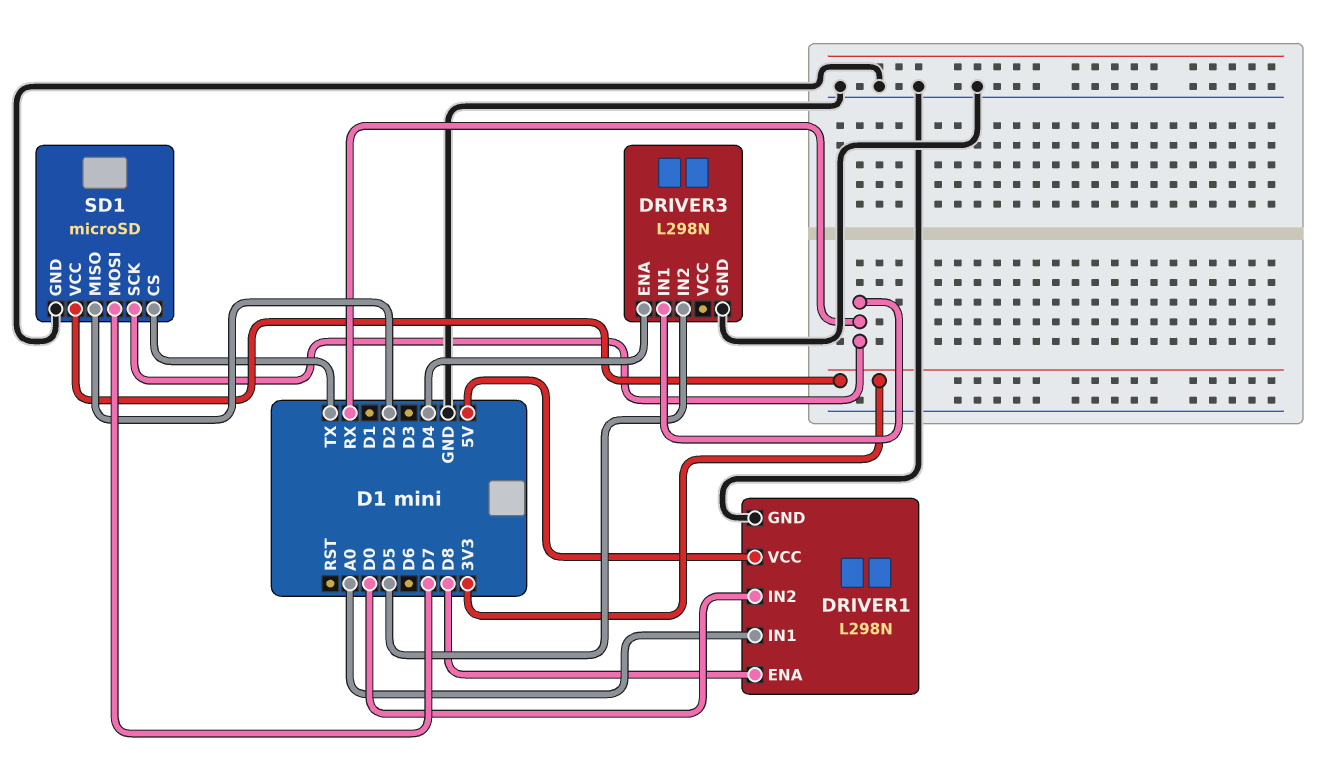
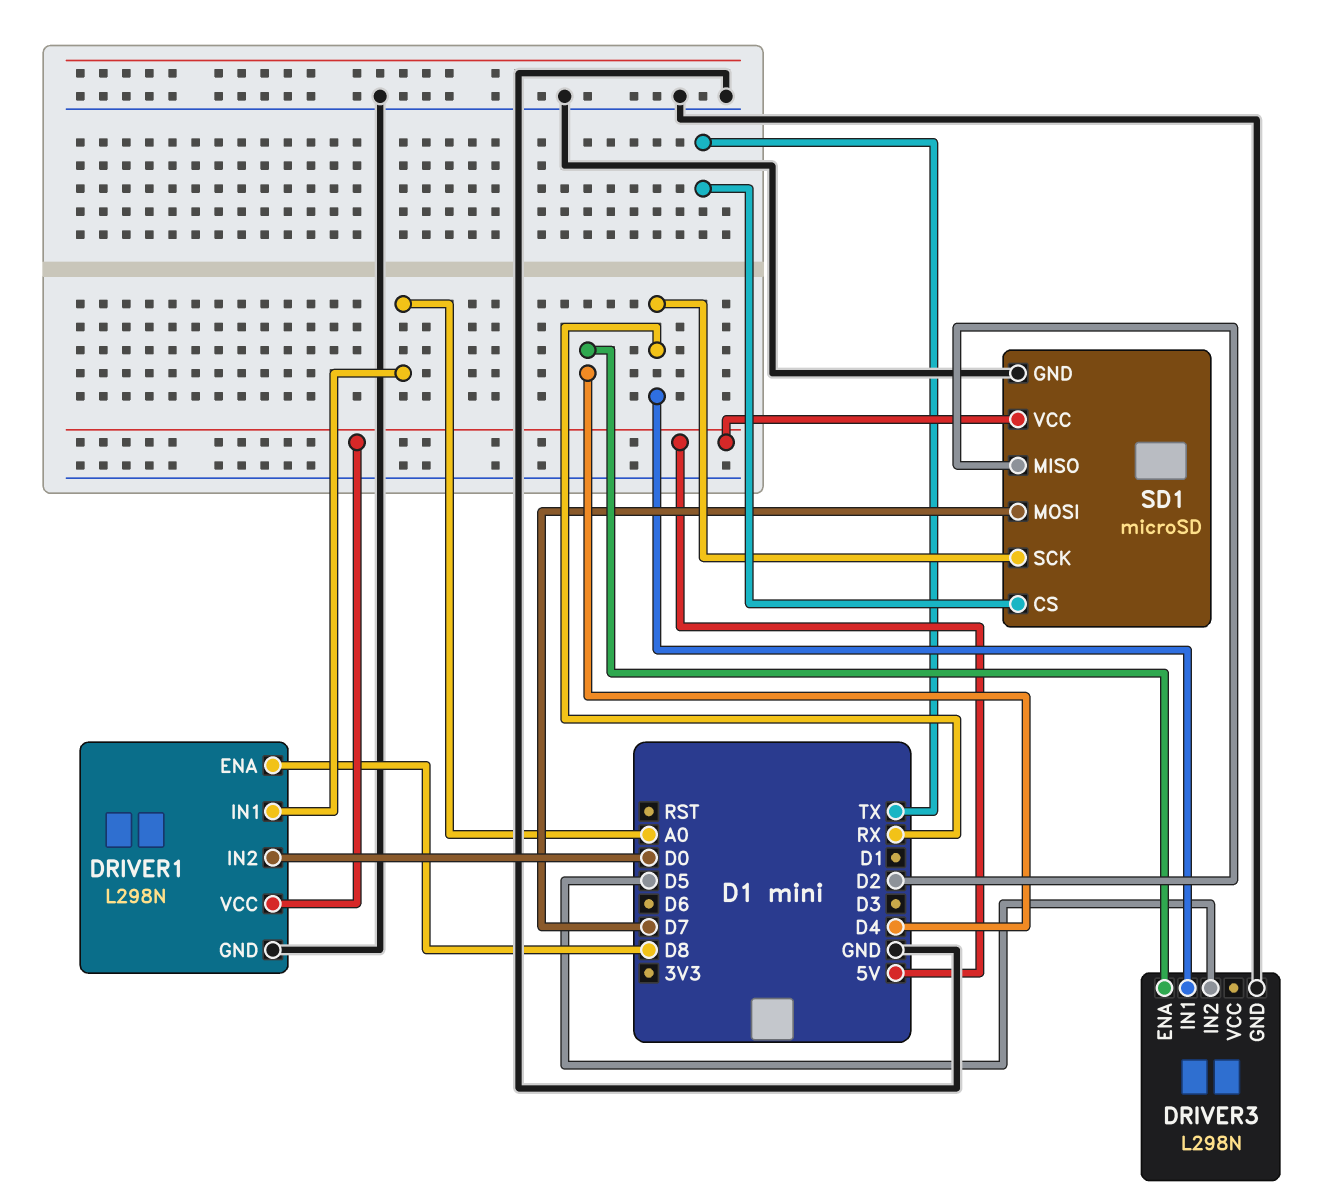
SD1 pin VCC: 3V3 -> 5V

